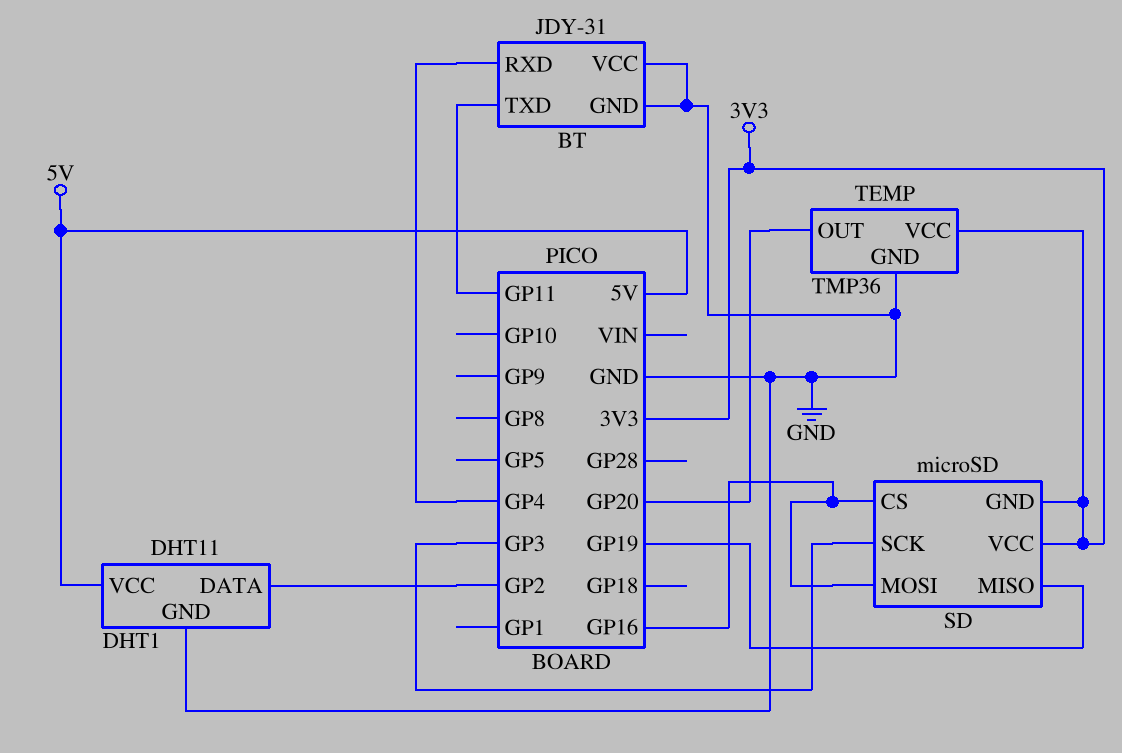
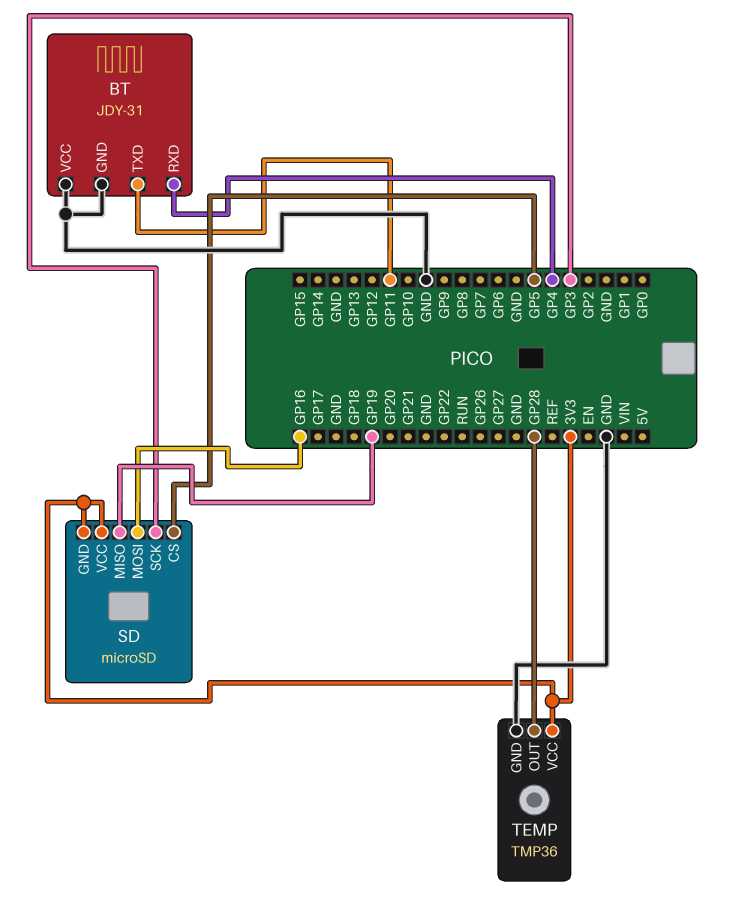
DHT1: DHT11 -> none
DHT1 pin DATA: GP2 -> none
DHT1 pin GND: GND -> none
DHT1 pin VCC: 5V -> none
SD pin CS: GP16 -> GP5
TEMP pin OUT: GP20 -> GP28

